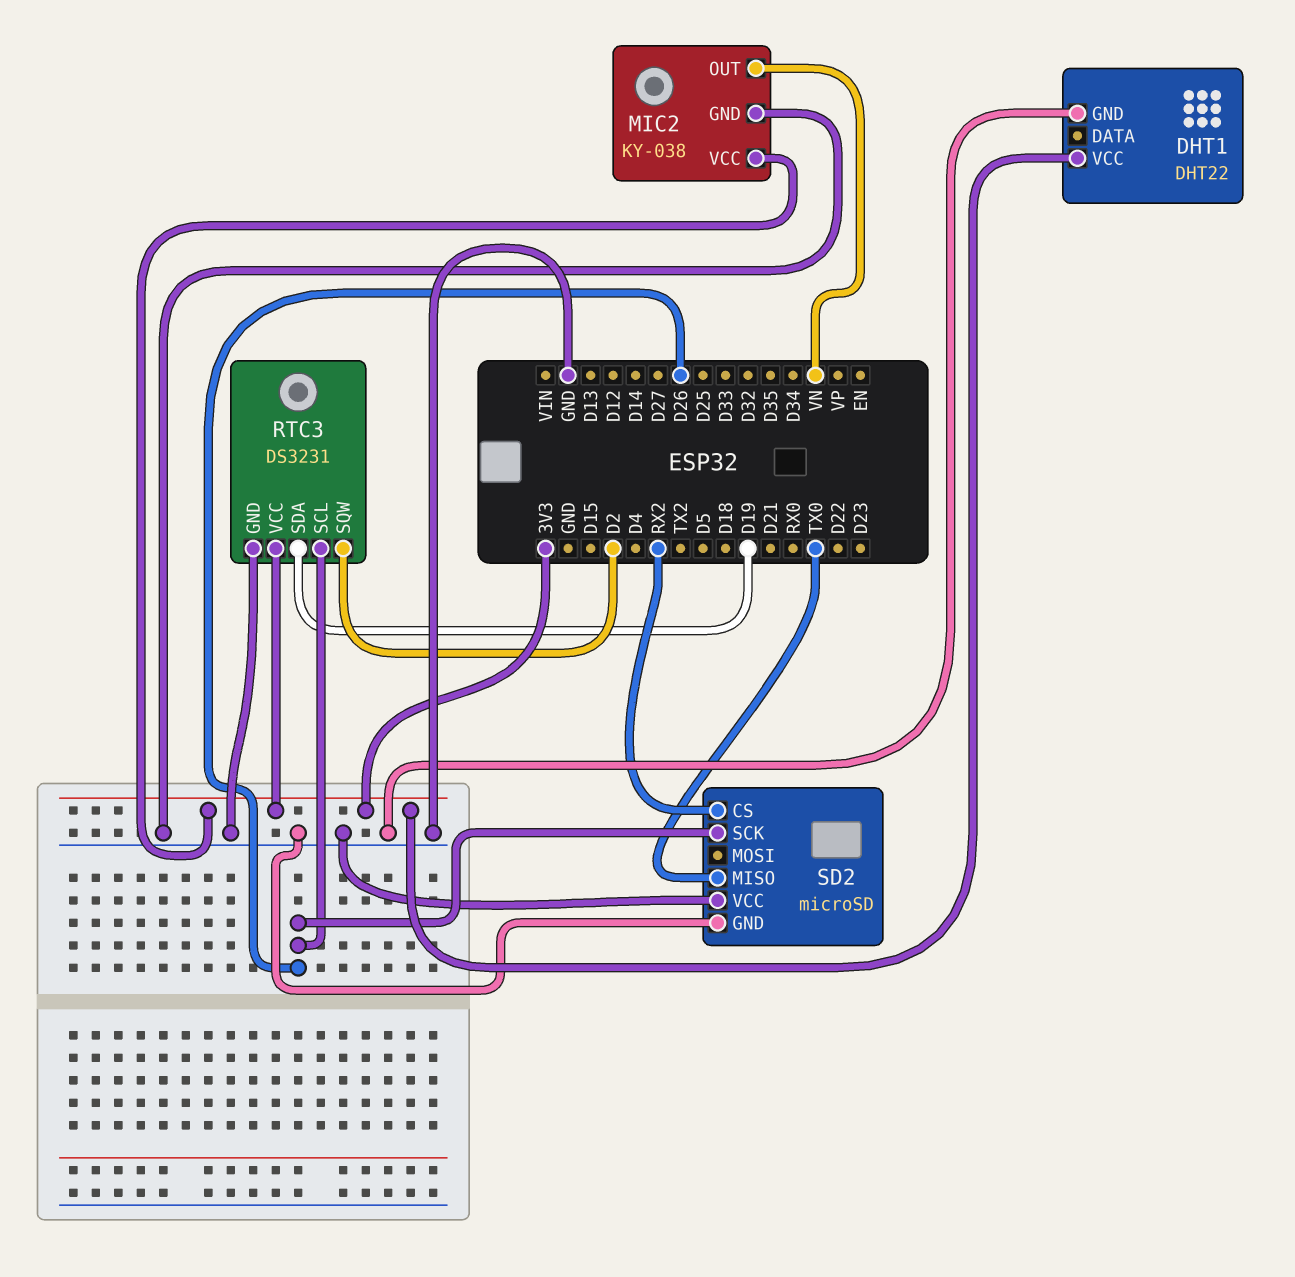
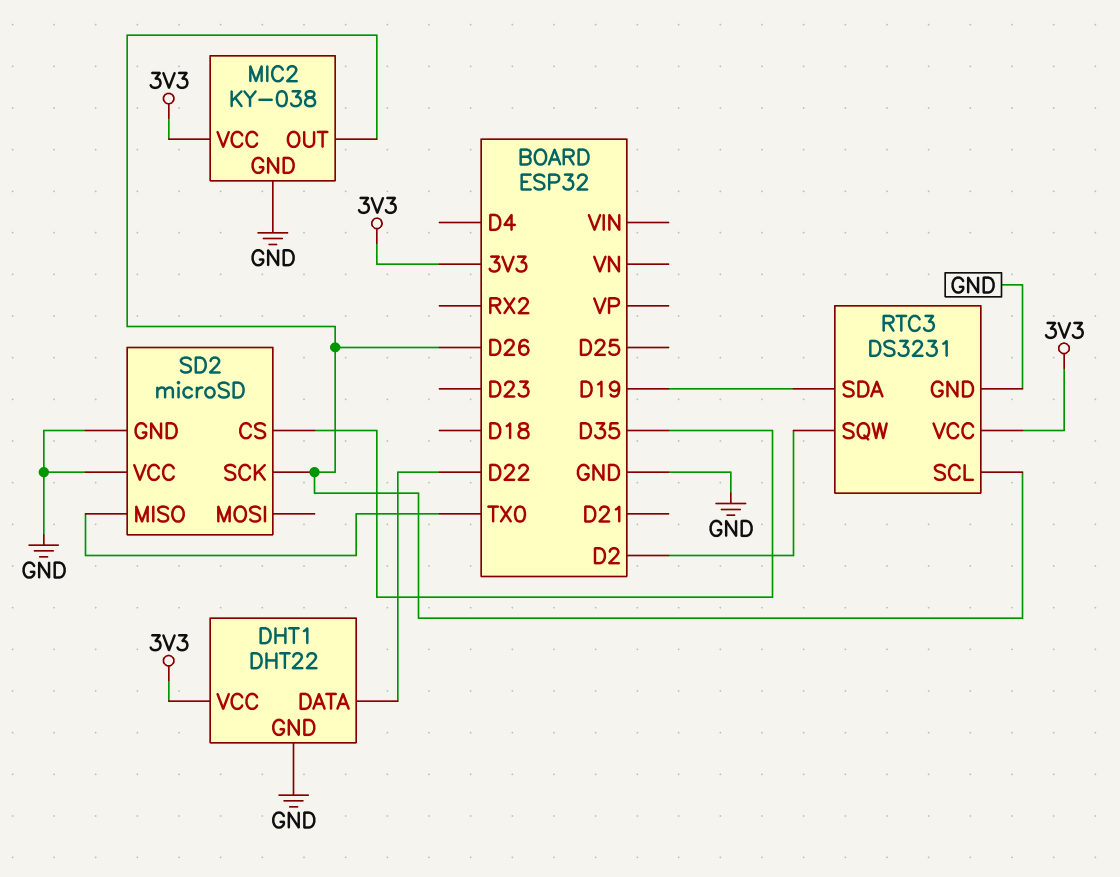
DHT1 pin DATA: none -> D22
MIC2 pin OUT: VN -> D26
SD2 pin CS: RX2 -> D35

